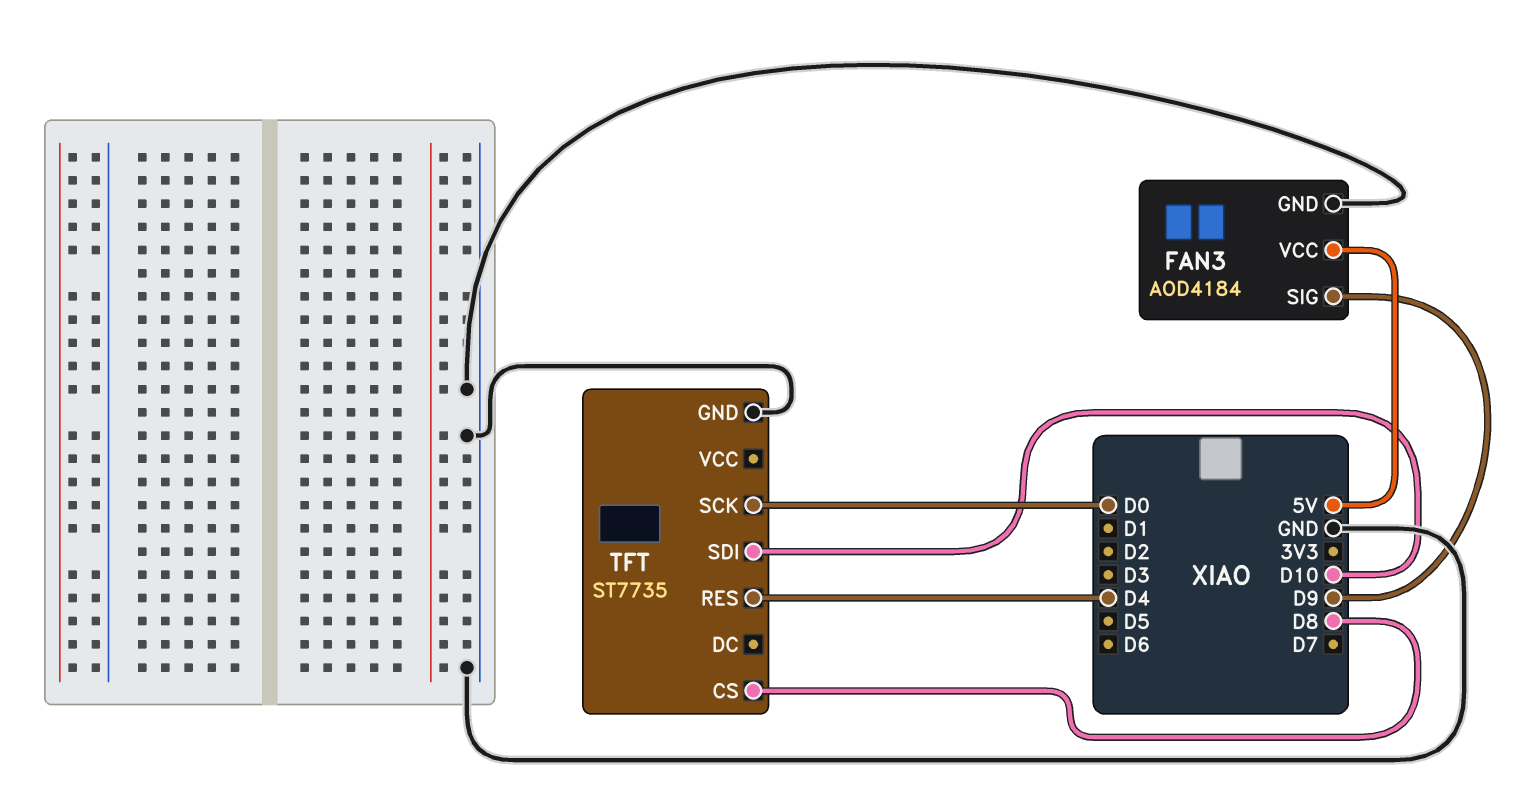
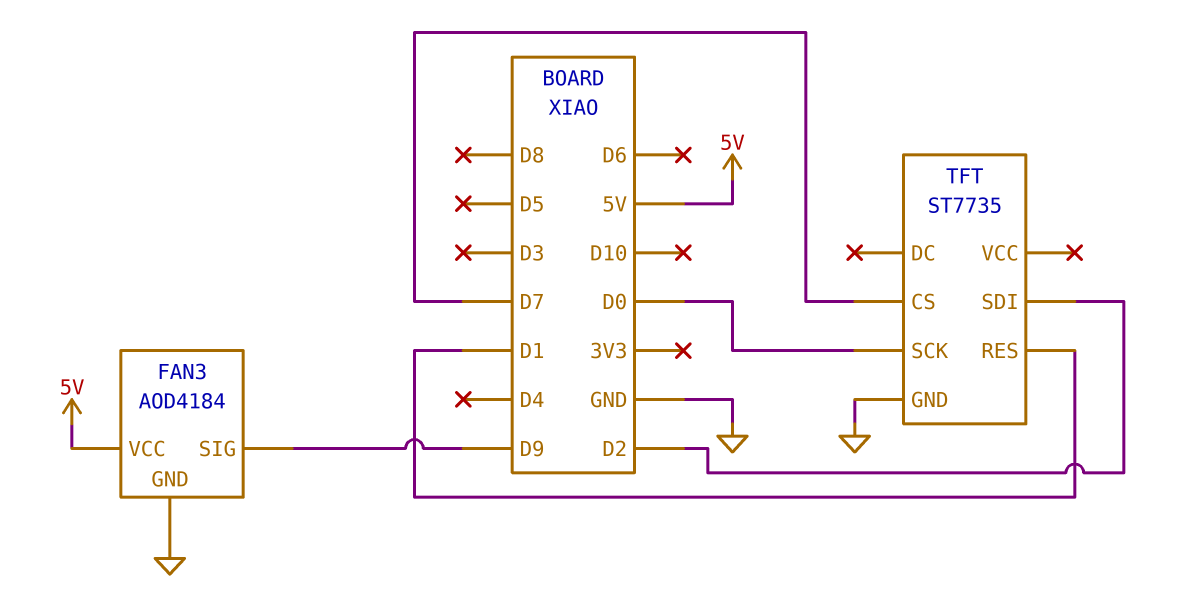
TFT pin CS: D8 -> D7
TFT pin RES: D4 -> D1
TFT pin SDI: D10 -> D2

